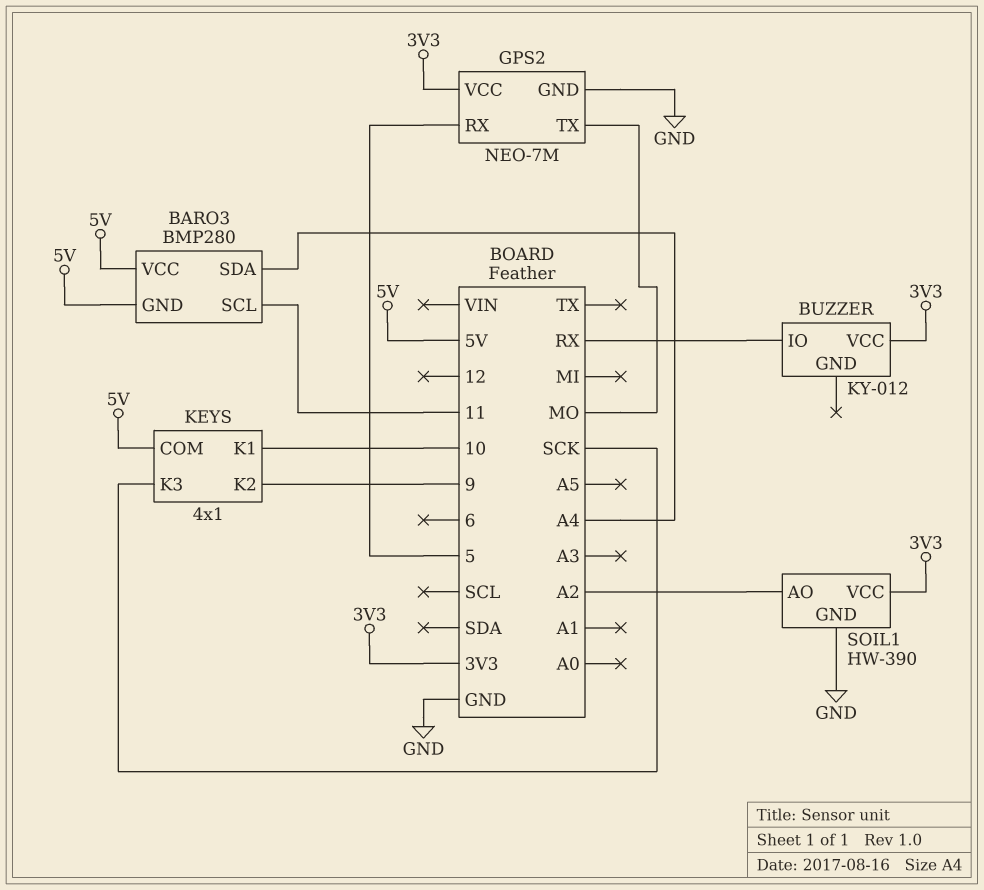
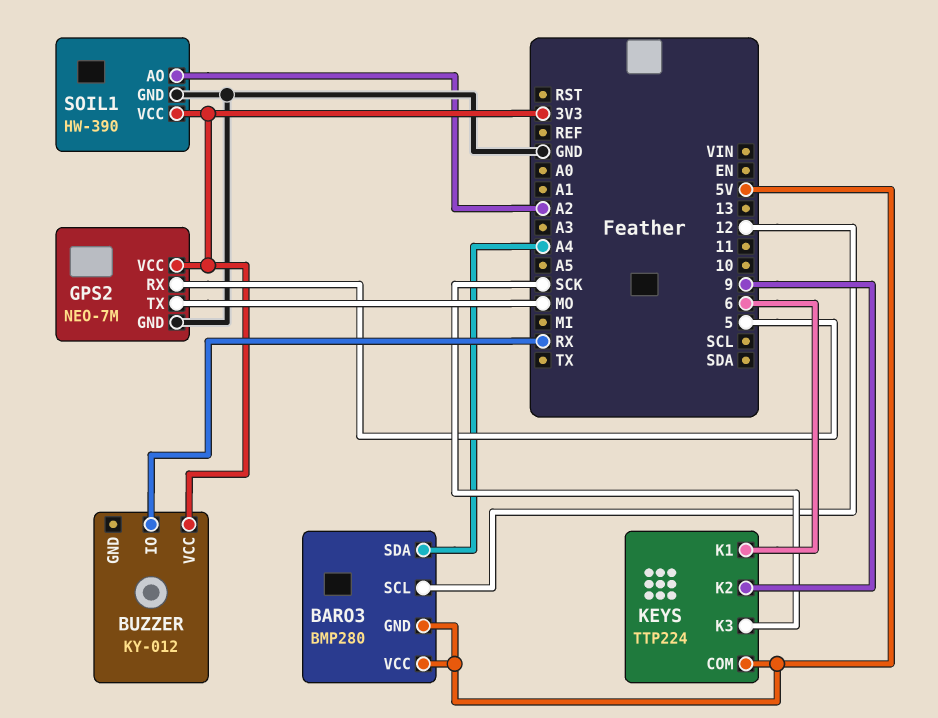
BARO3 pin SCL: 11 -> 12
KEYS: 4x1 -> TTP224
KEYS pin K1: 10 -> 6

